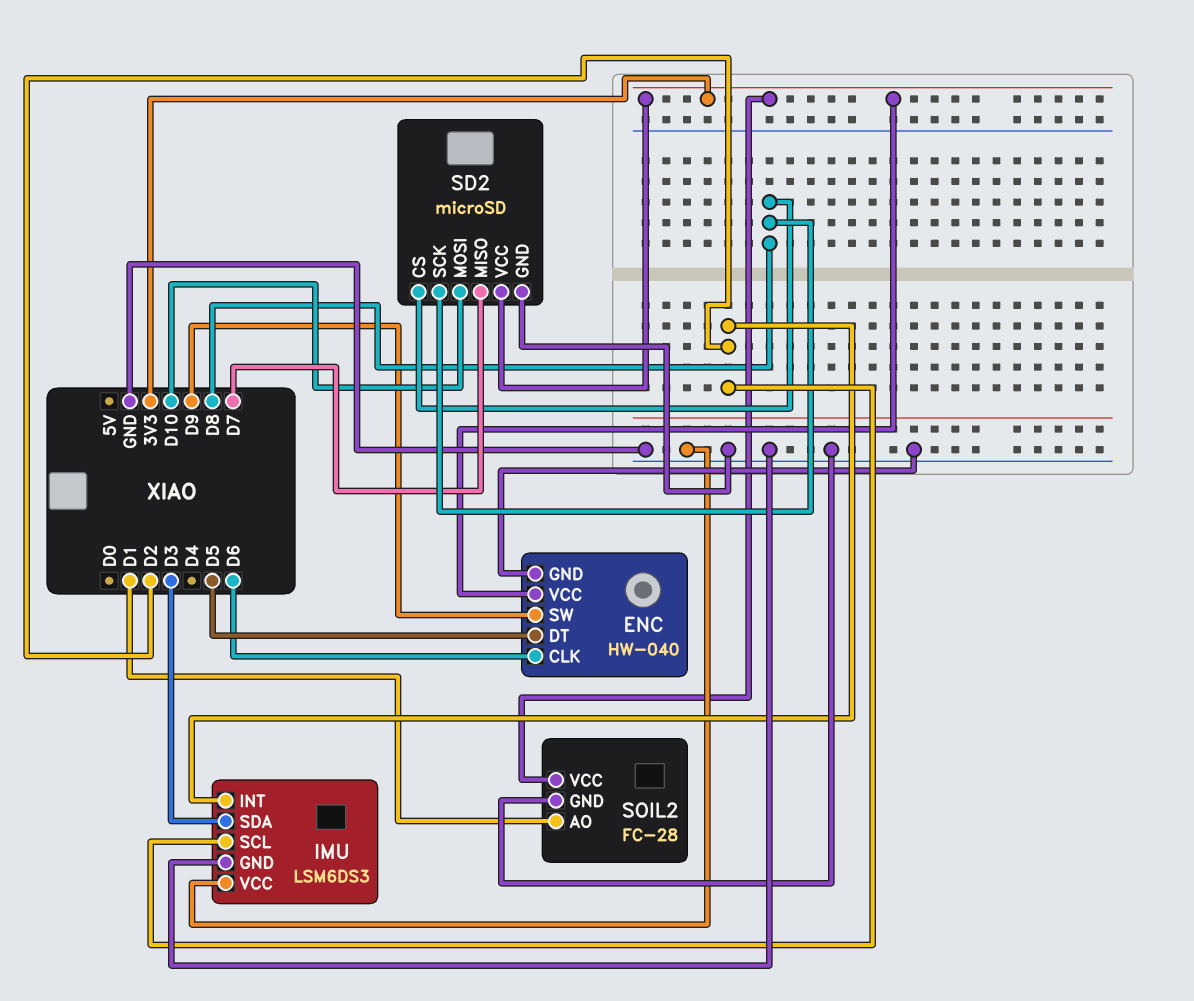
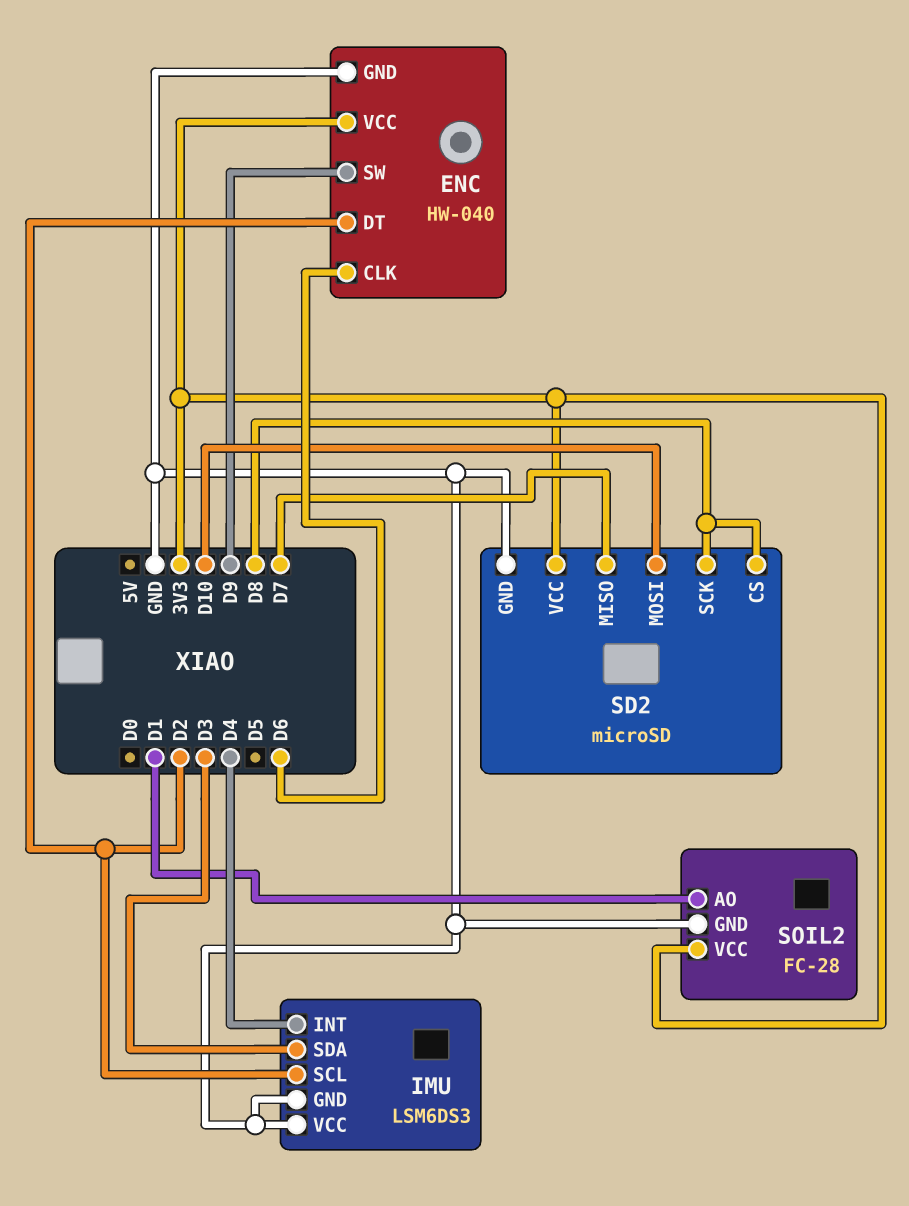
ENC pin DT: D5 -> D2
IMU pin INT: D2 -> D4

